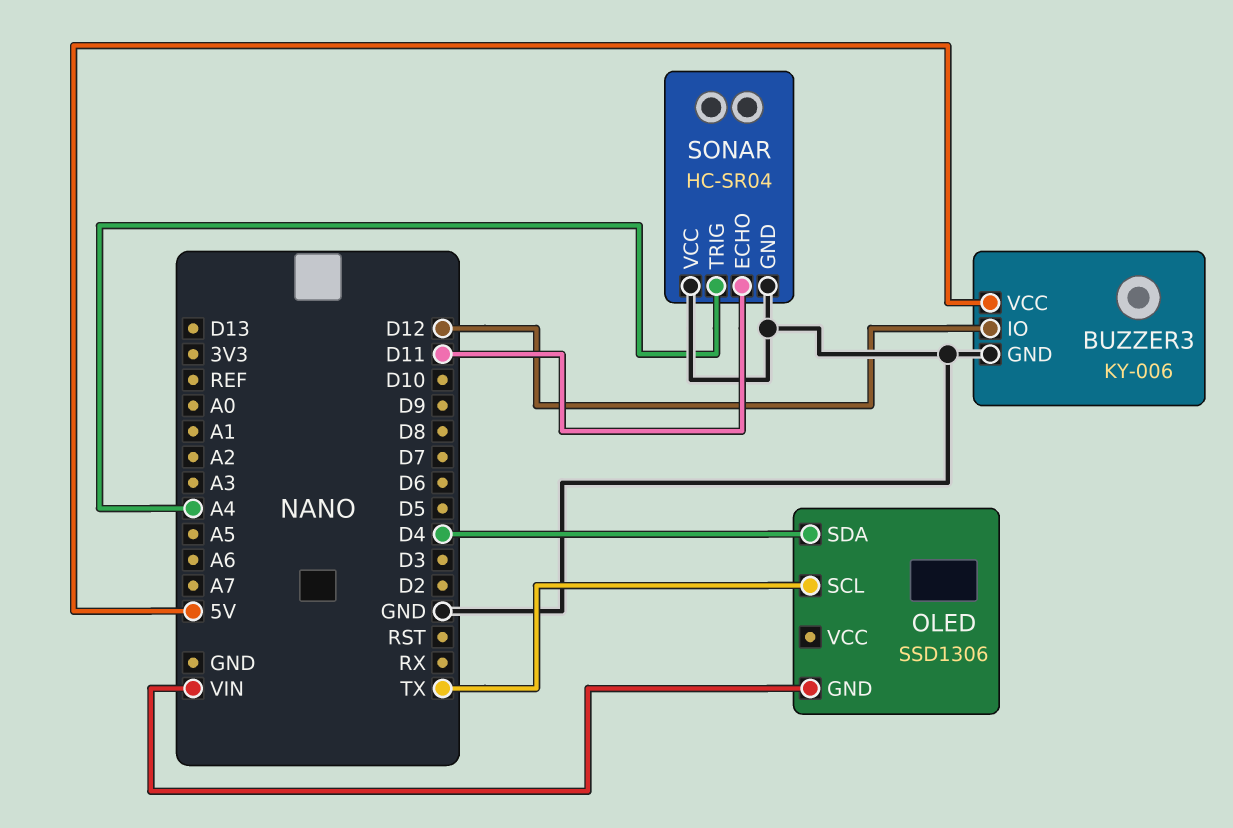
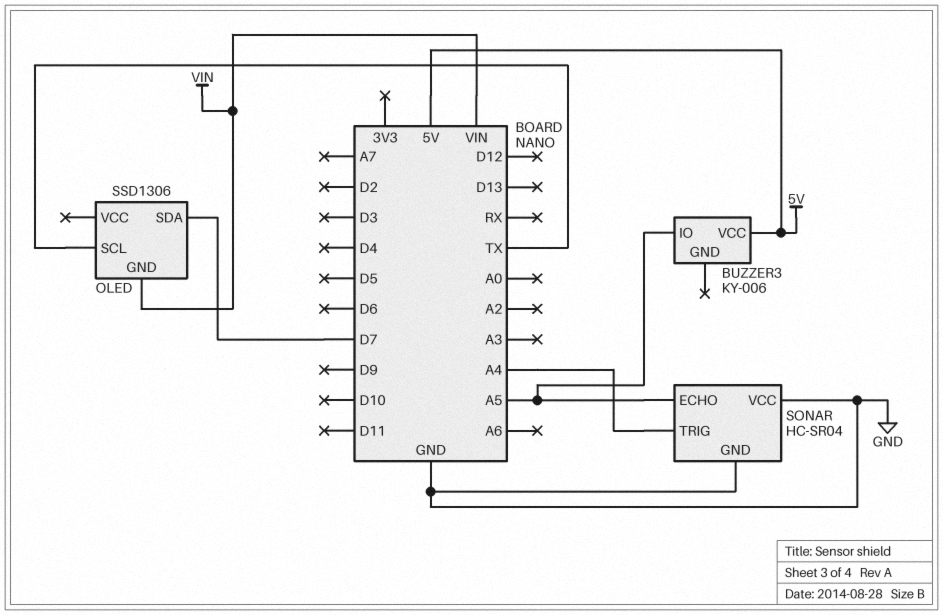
BUZZER3 pin GND: GND -> none
BUZZER3 pin IO: D12 -> A5
OLED pin SDA: D4 -> D7
SONAR pin ECHO: D11 -> A5

